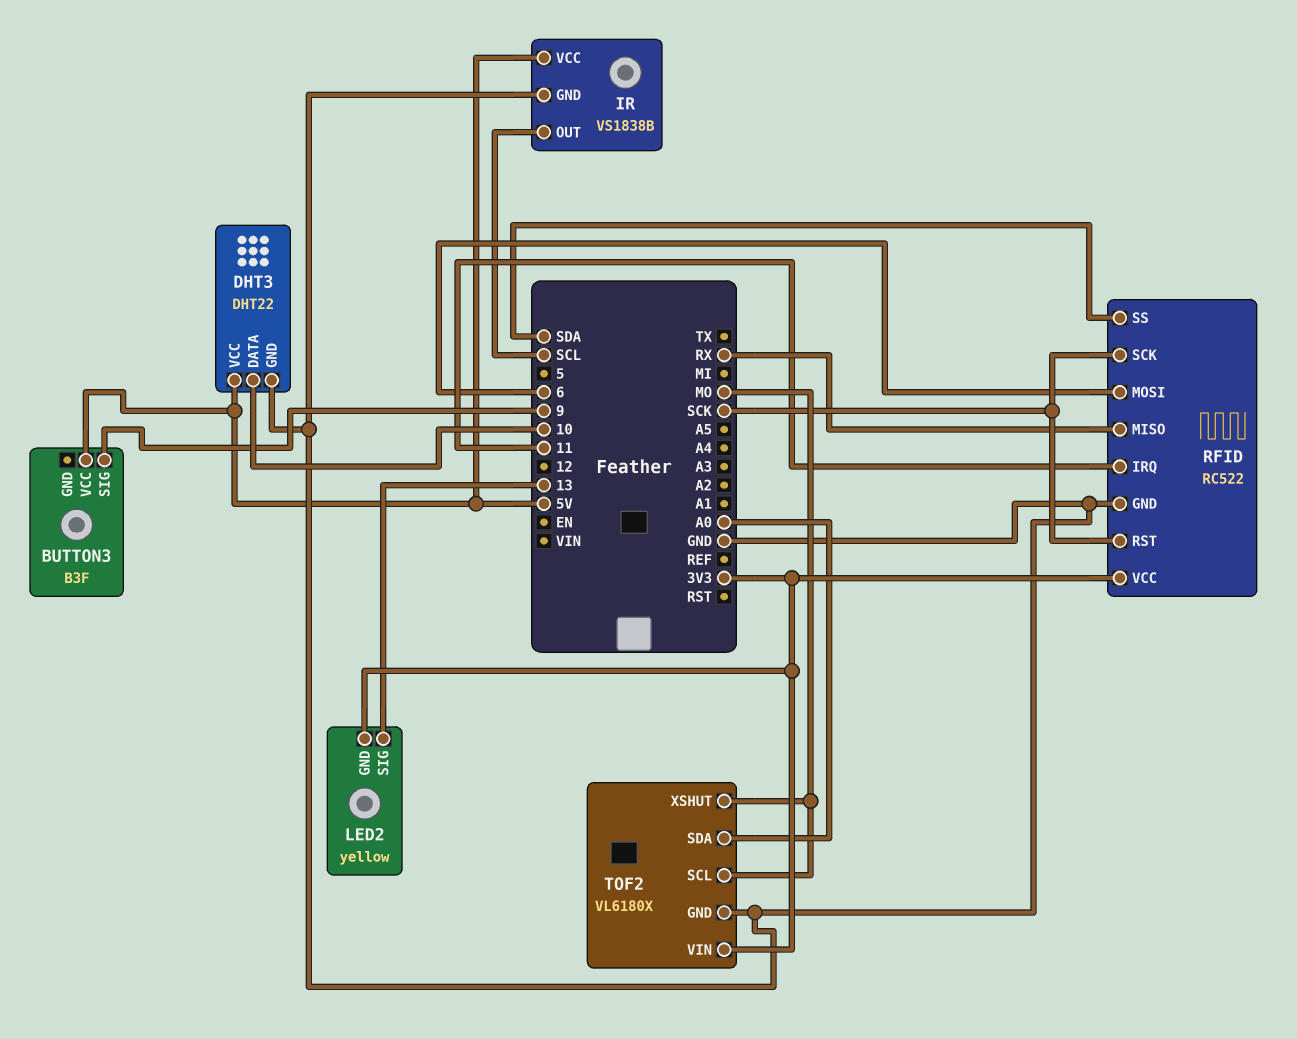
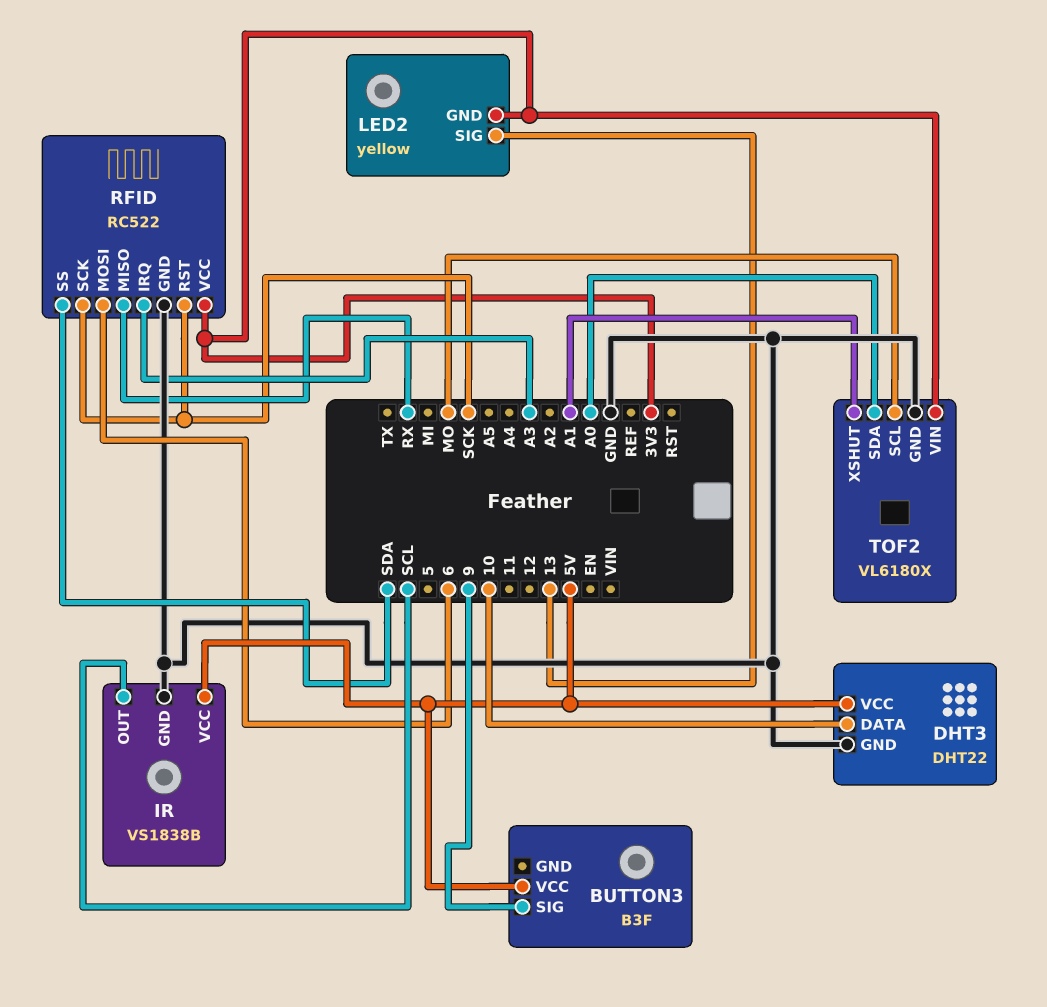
RFID pin IRQ: 11 -> A3
TOF2 pin XSHUT: MO -> A1

